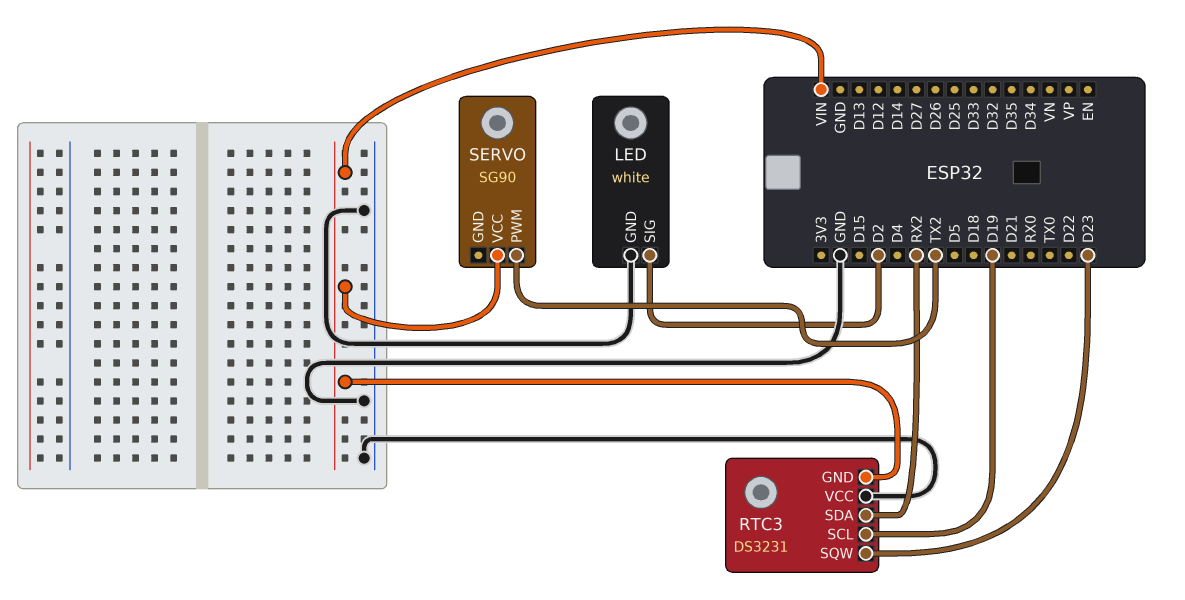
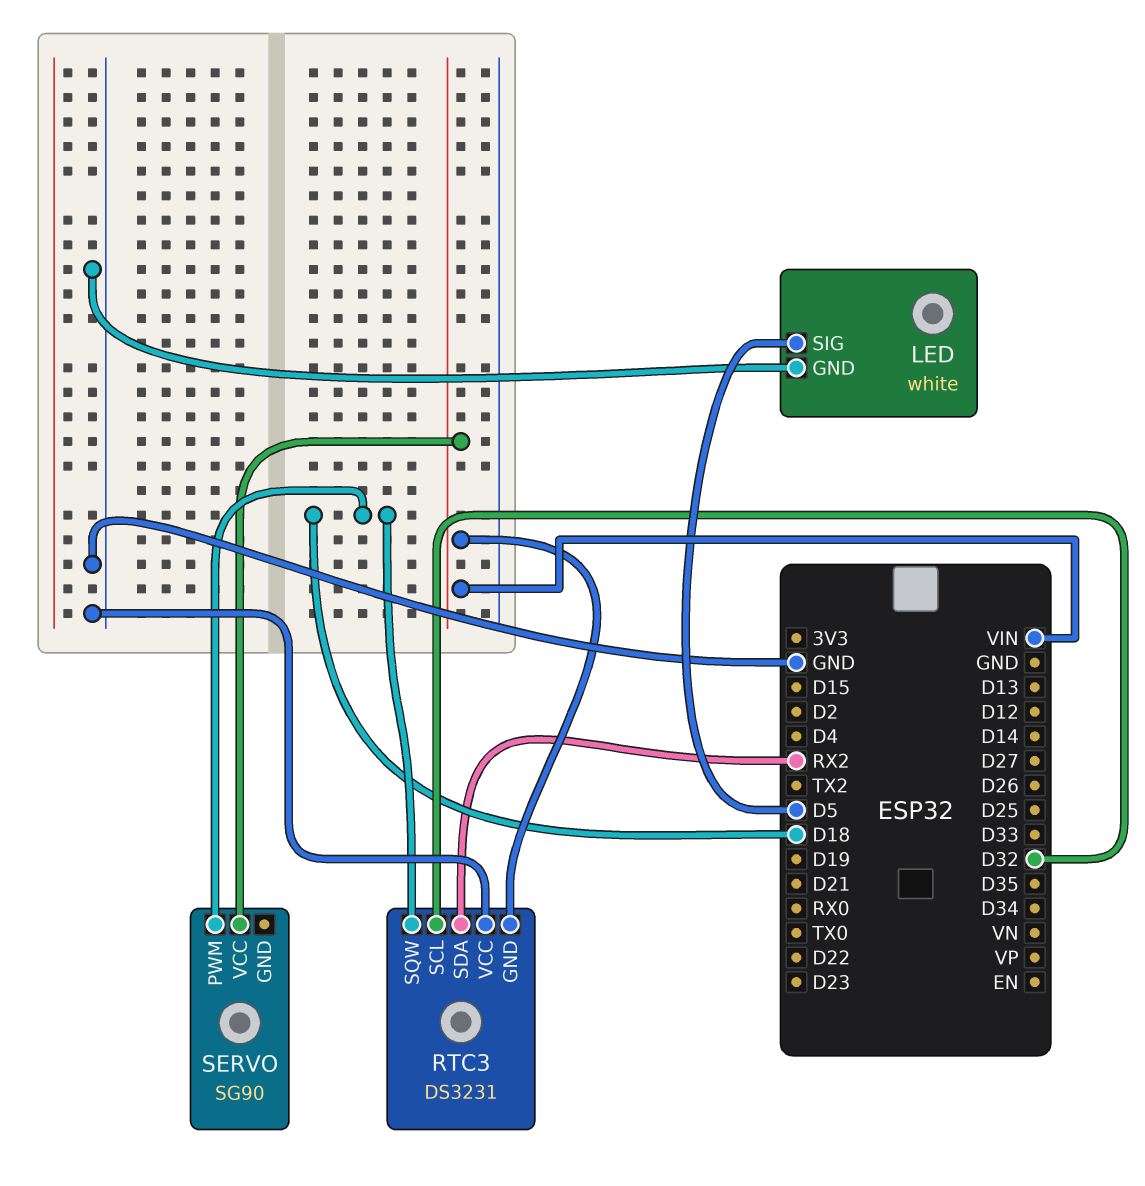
LED pin SIG: D2 -> D5
RTC3 pin SCL: D19 -> D32
RTC3 pin SQW: D23 -> D18
SERVO pin PWM: TX2 -> D18

